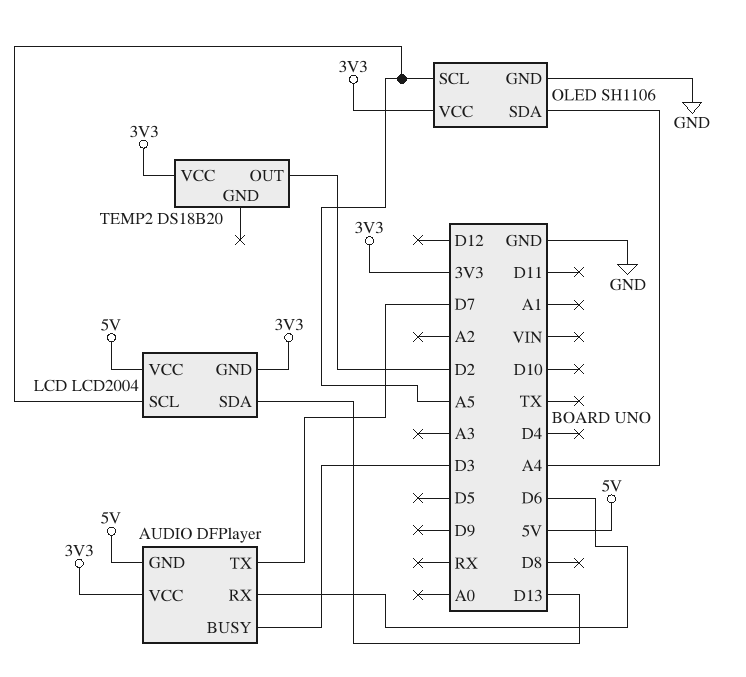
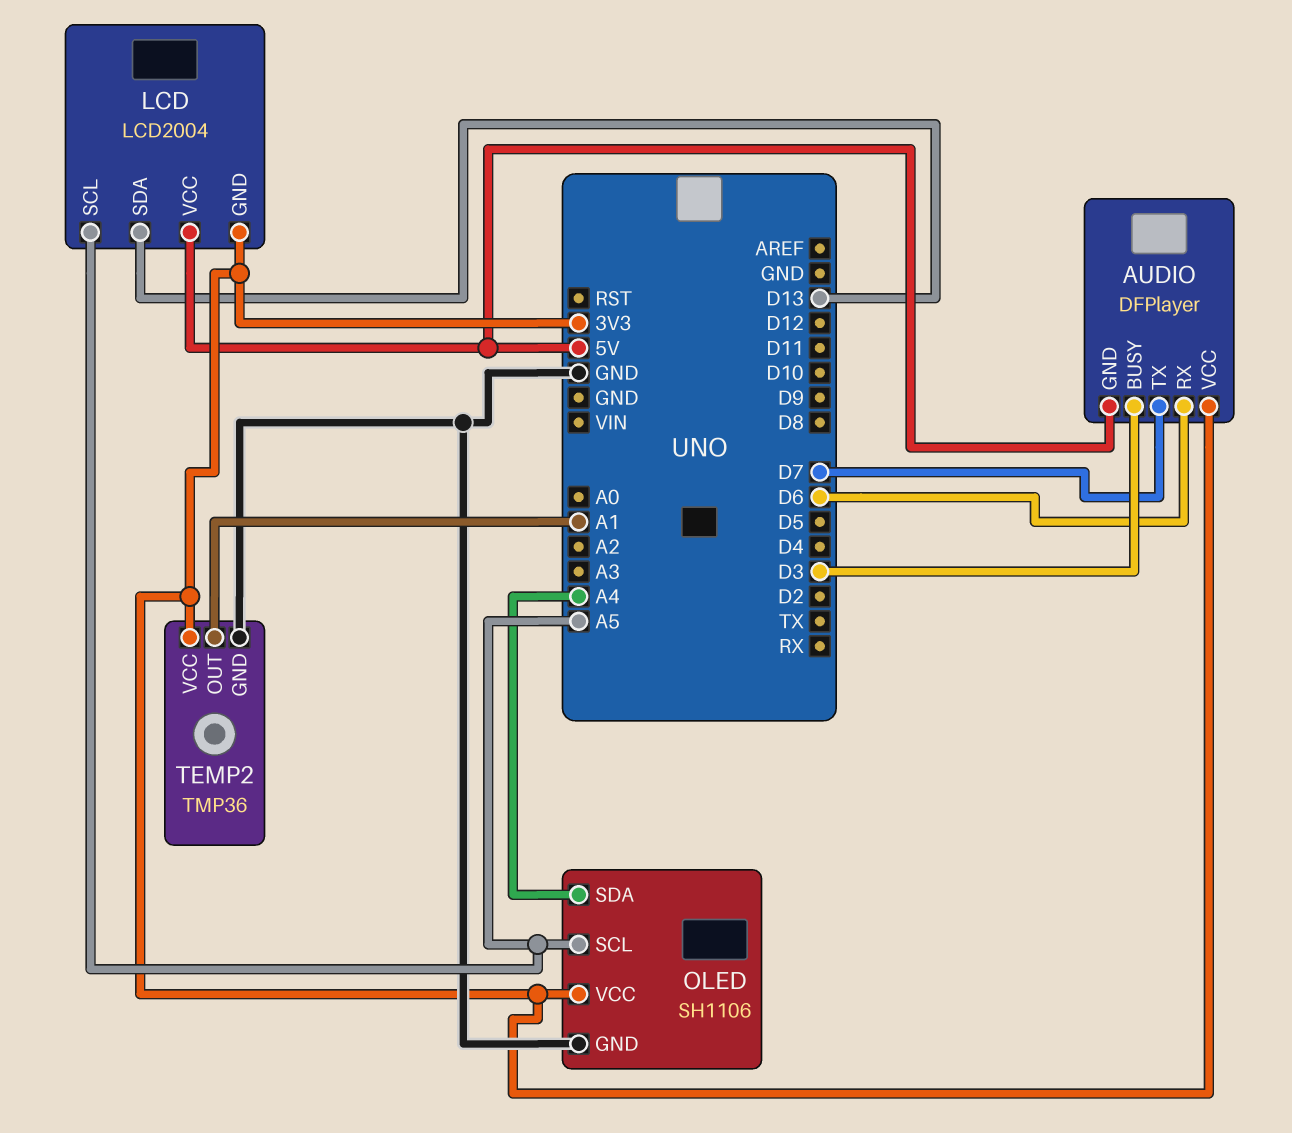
TEMP2: DS18B20 -> TMP36
TEMP2 pin GND: none -> GND
TEMP2 pin OUT: D2 -> A1

